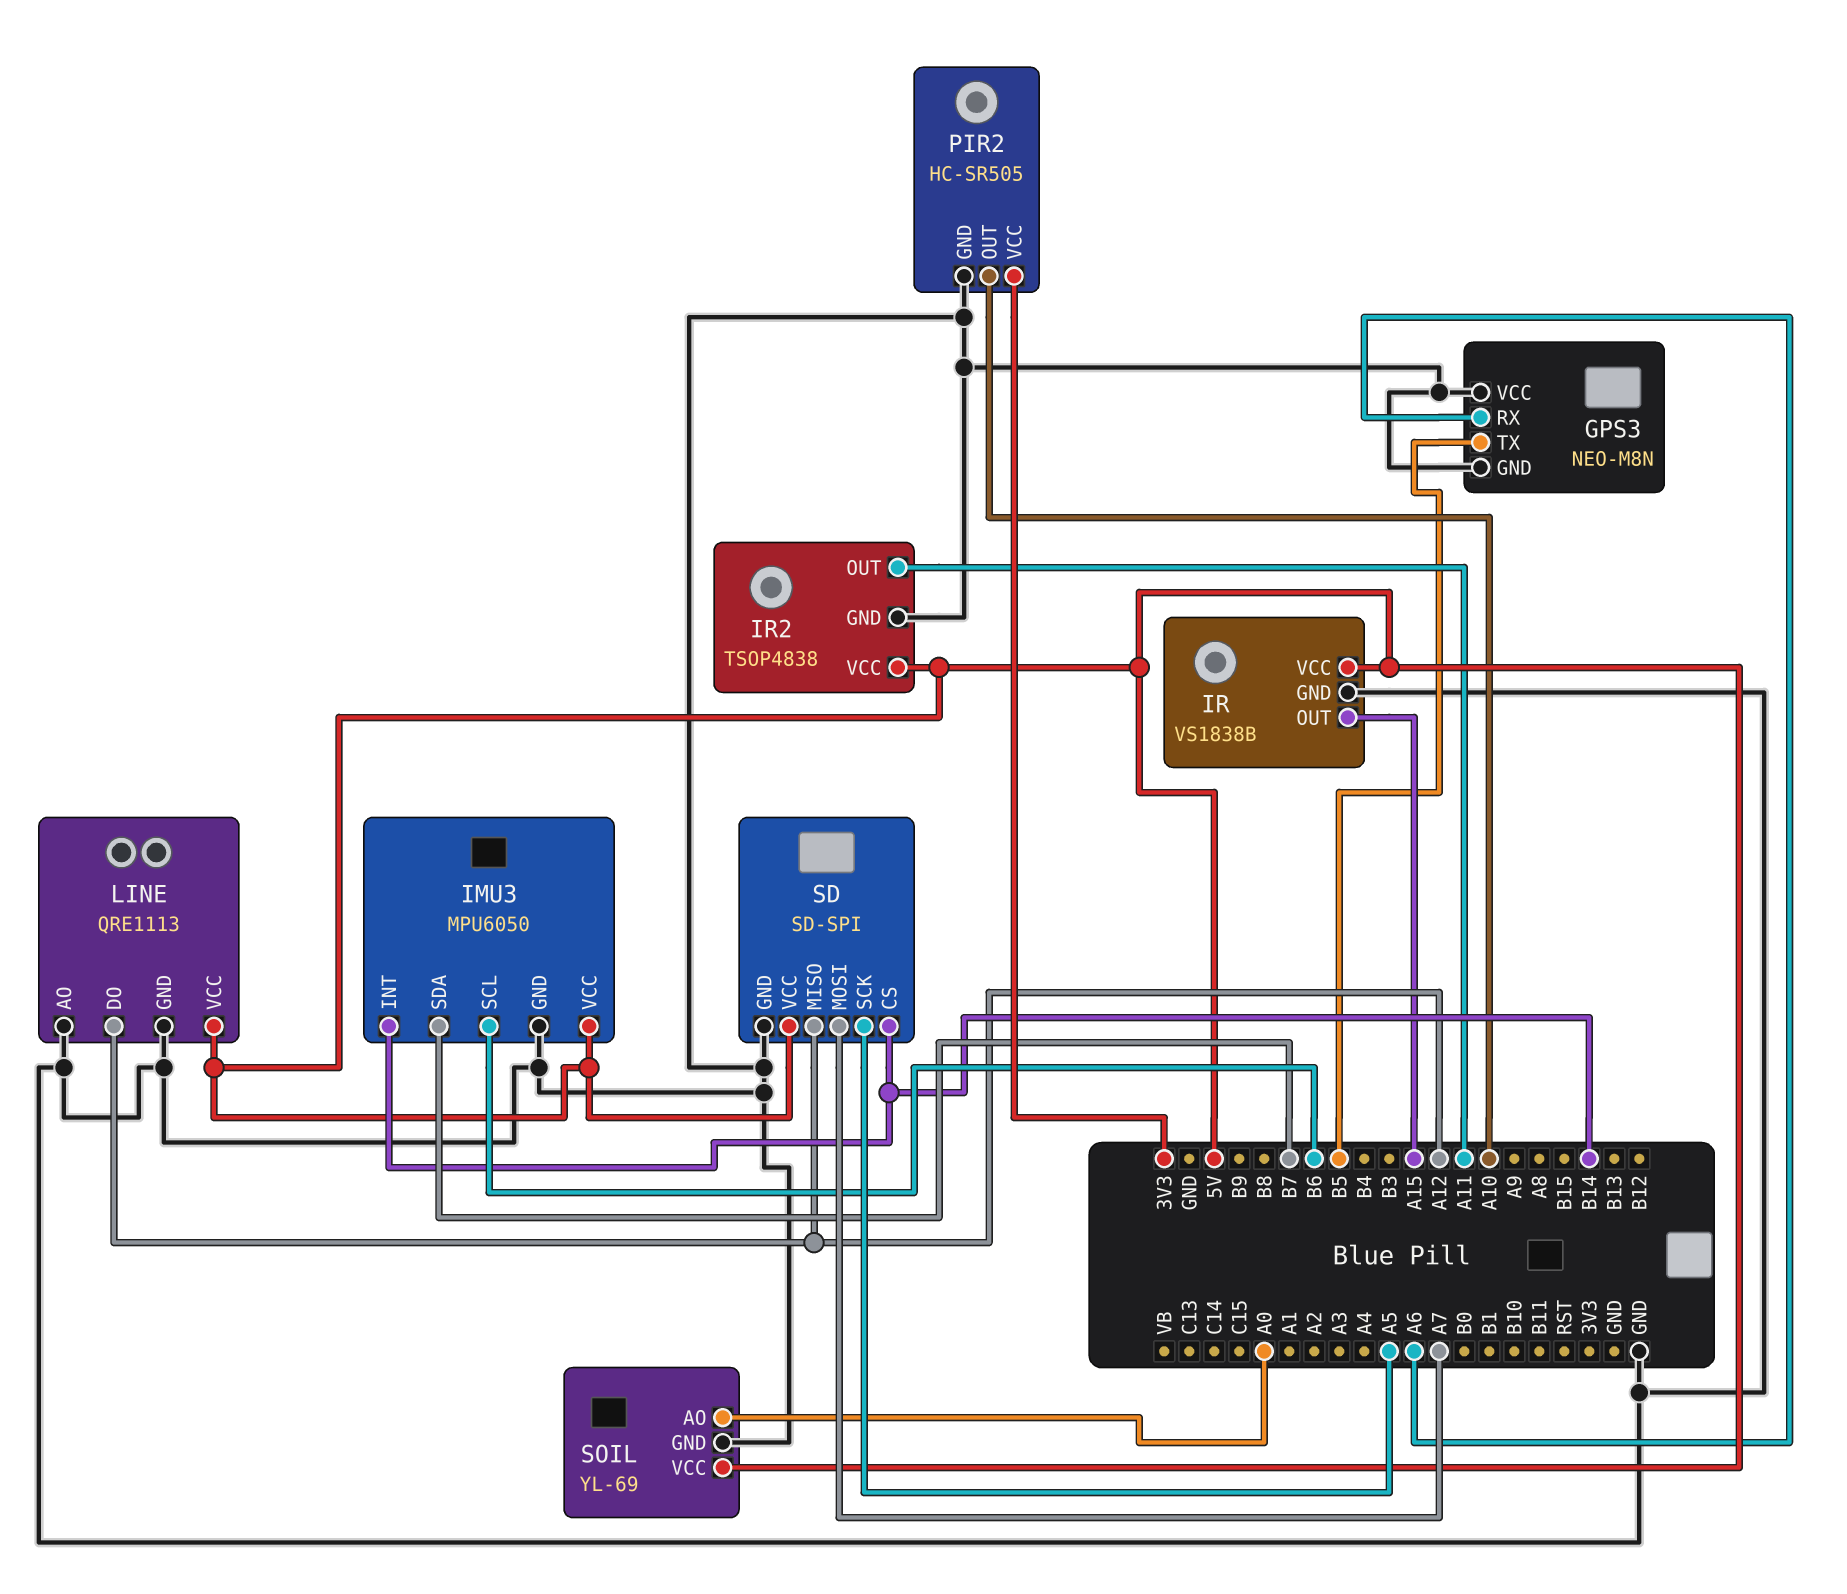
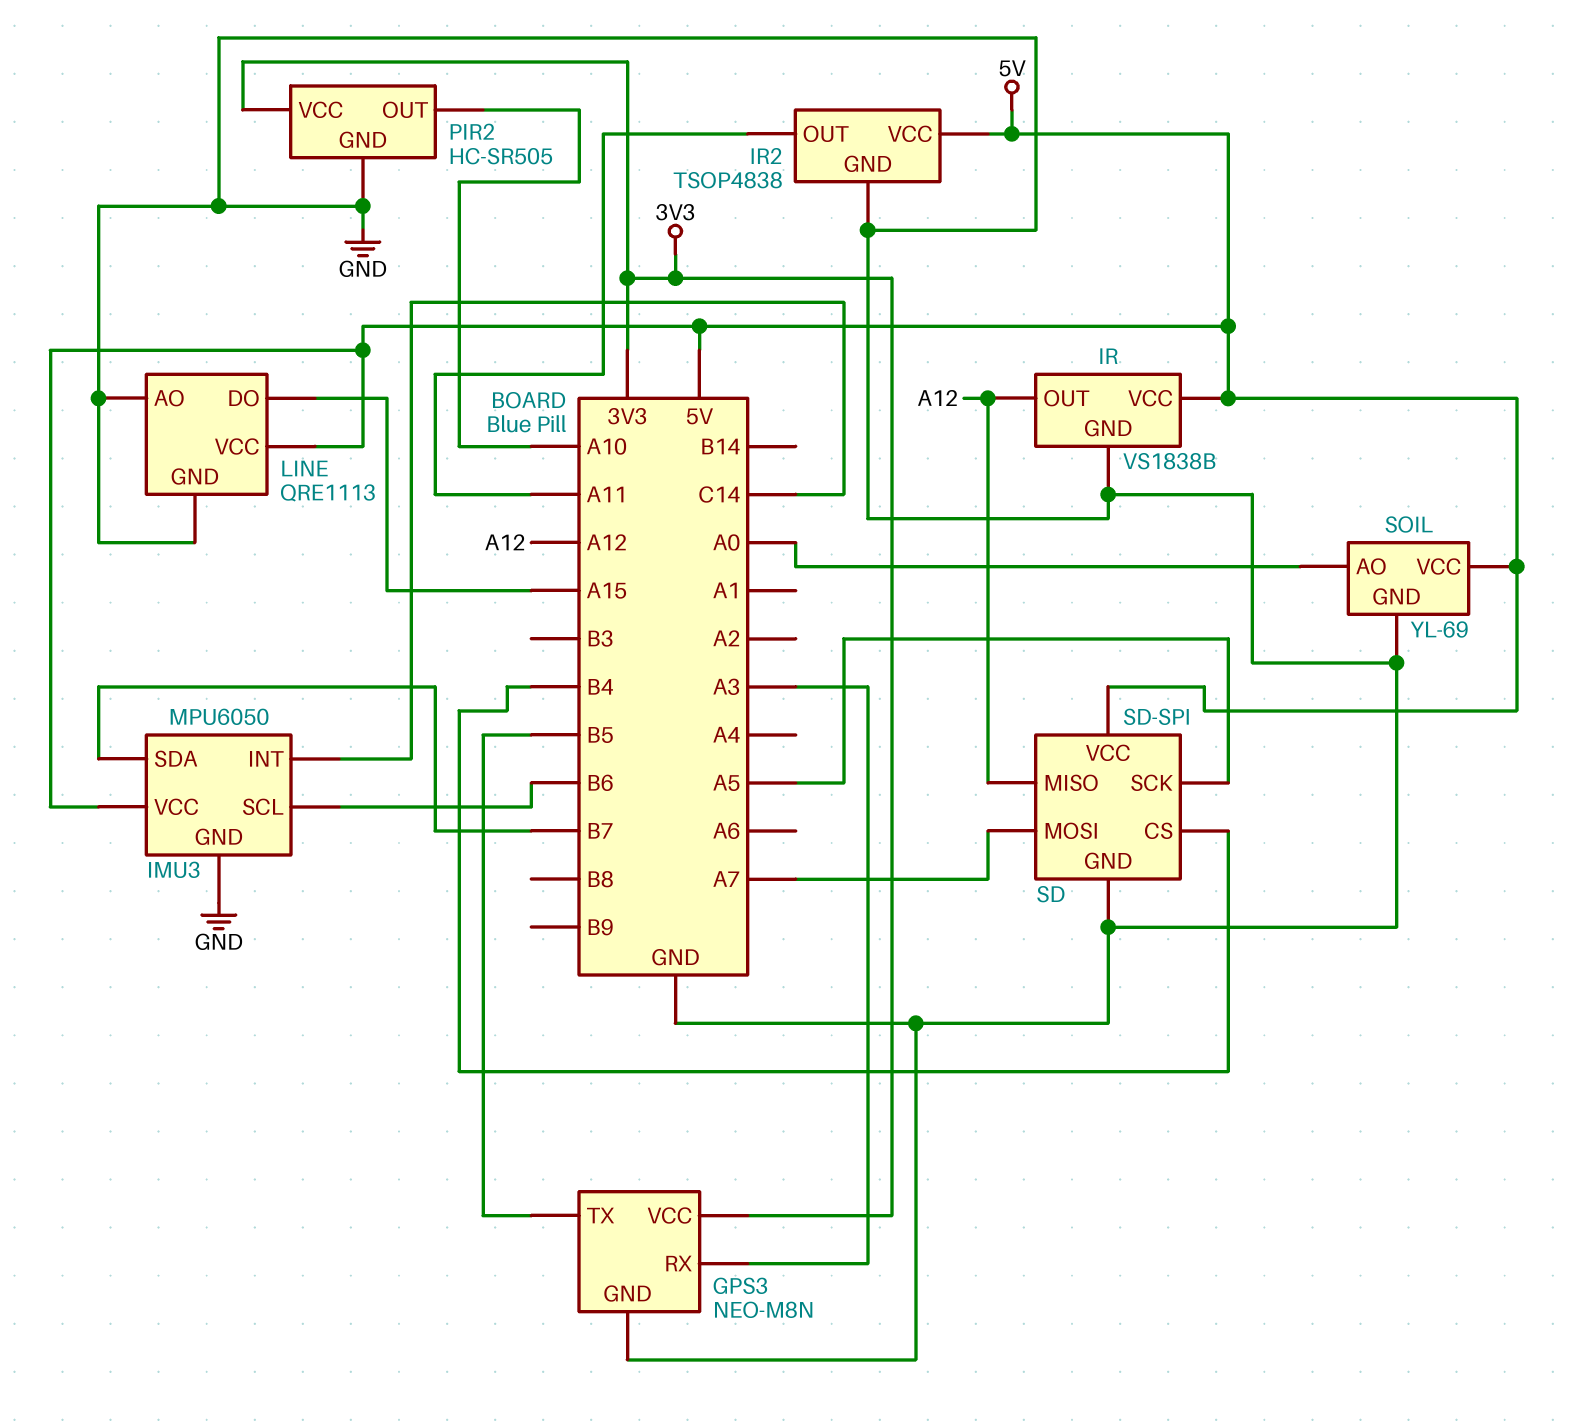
GPS3 pin RX: A6 -> A3
GPS3 pin VCC: GND -> 3V3
IMU3 pin INT: B14 -> C14
IR pin OUT: A15 -> A12
LINE pin DO: A12 -> A15
SD pin CS: B14 -> B4

